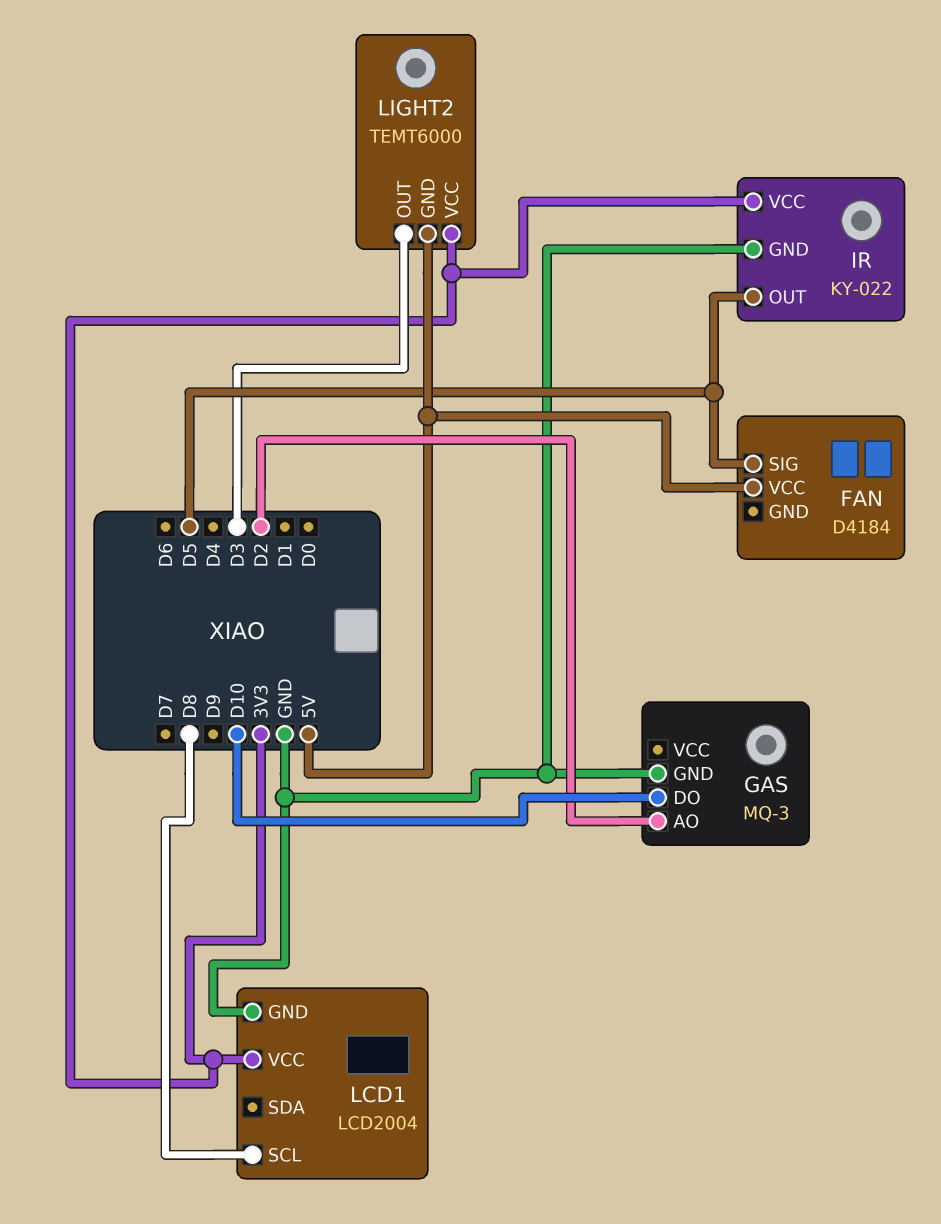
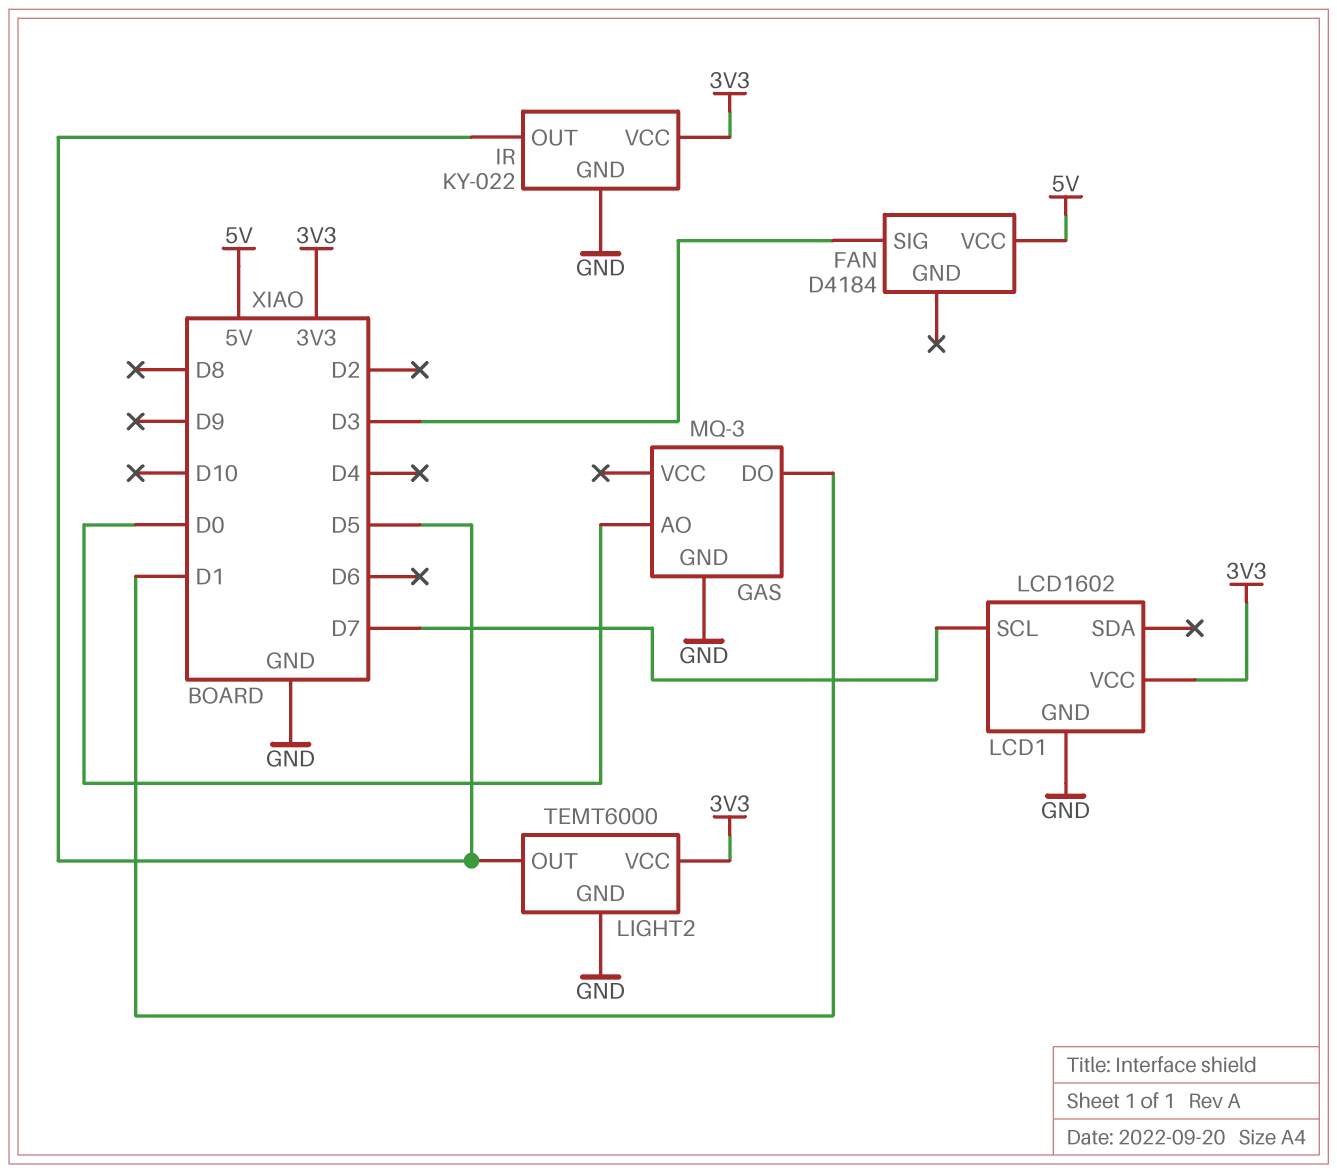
FAN pin SIG: D5 -> D3
GAS pin AO: D2 -> D0
GAS pin DO: D10 -> D1
LCD1: LCD2004 -> LCD1602
LCD1 pin SCL: D8 -> D7
LIGHT2 pin GND: 5V -> GND
LIGHT2 pin OUT: D3 -> D5

